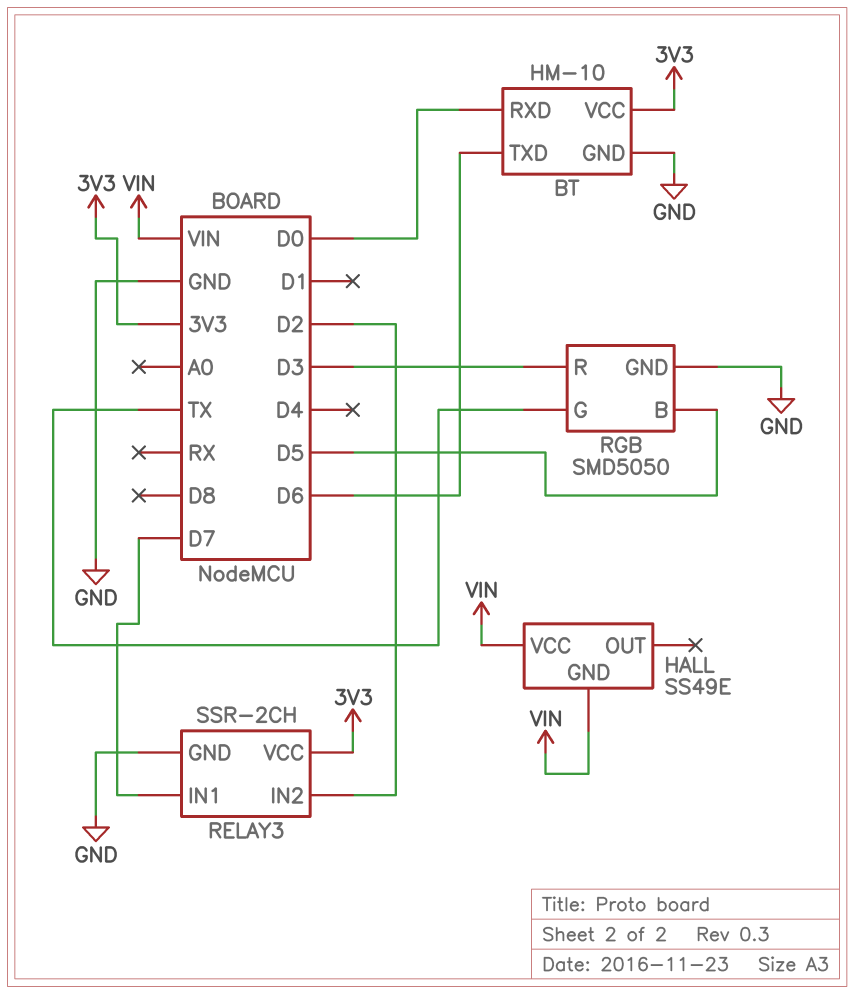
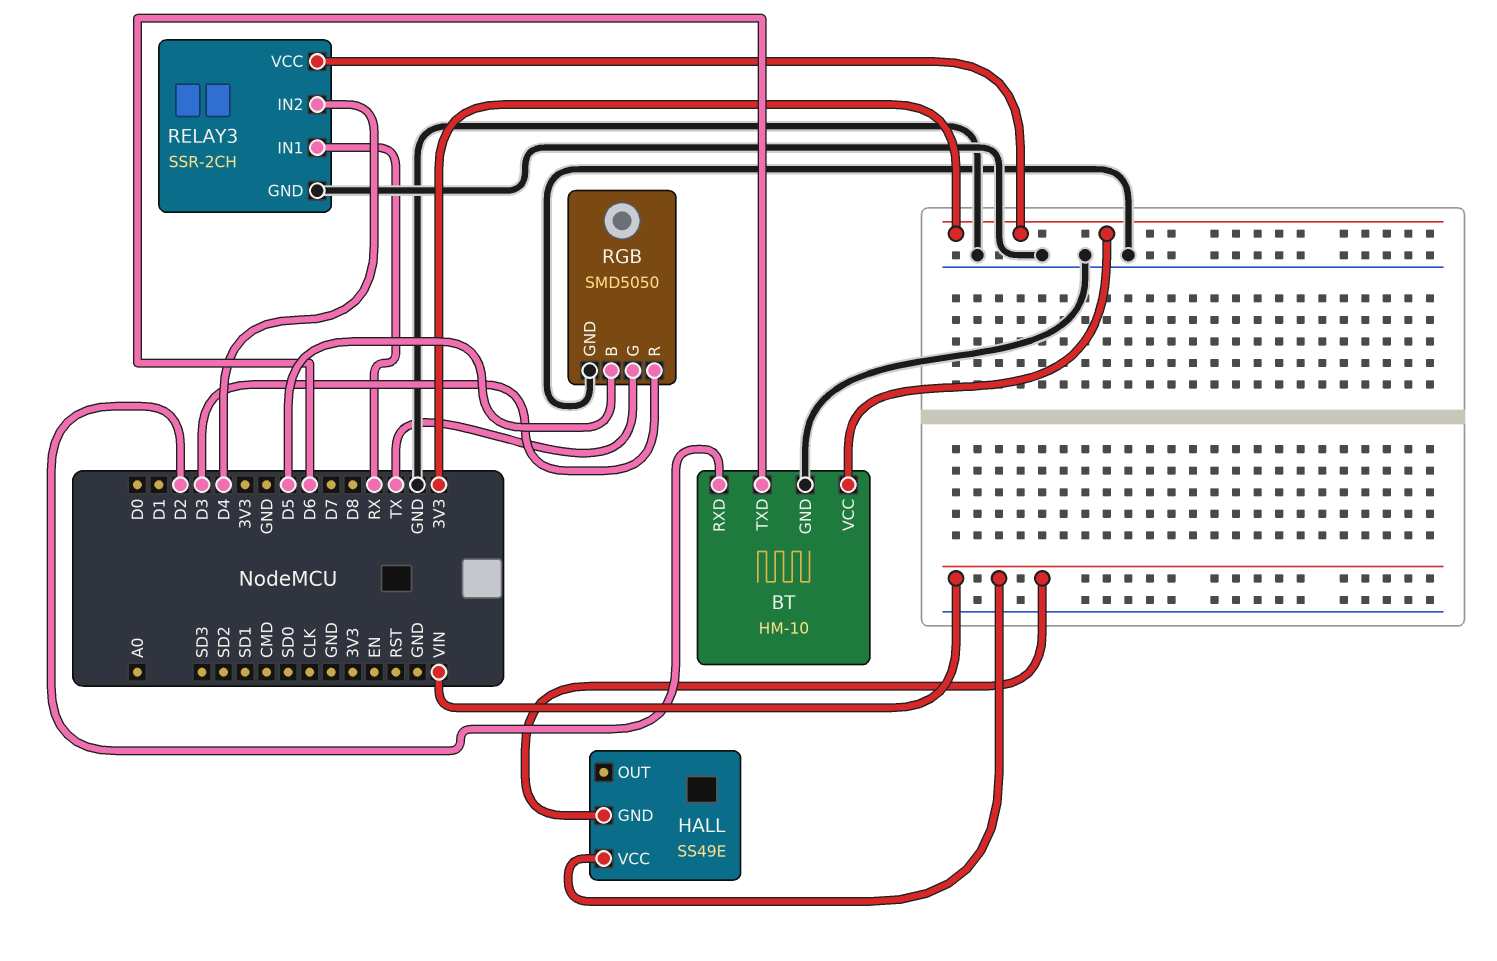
BT pin RXD: D0 -> D2
RELAY3 pin IN1: D7 -> RX
RELAY3 pin IN2: D2 -> D4

